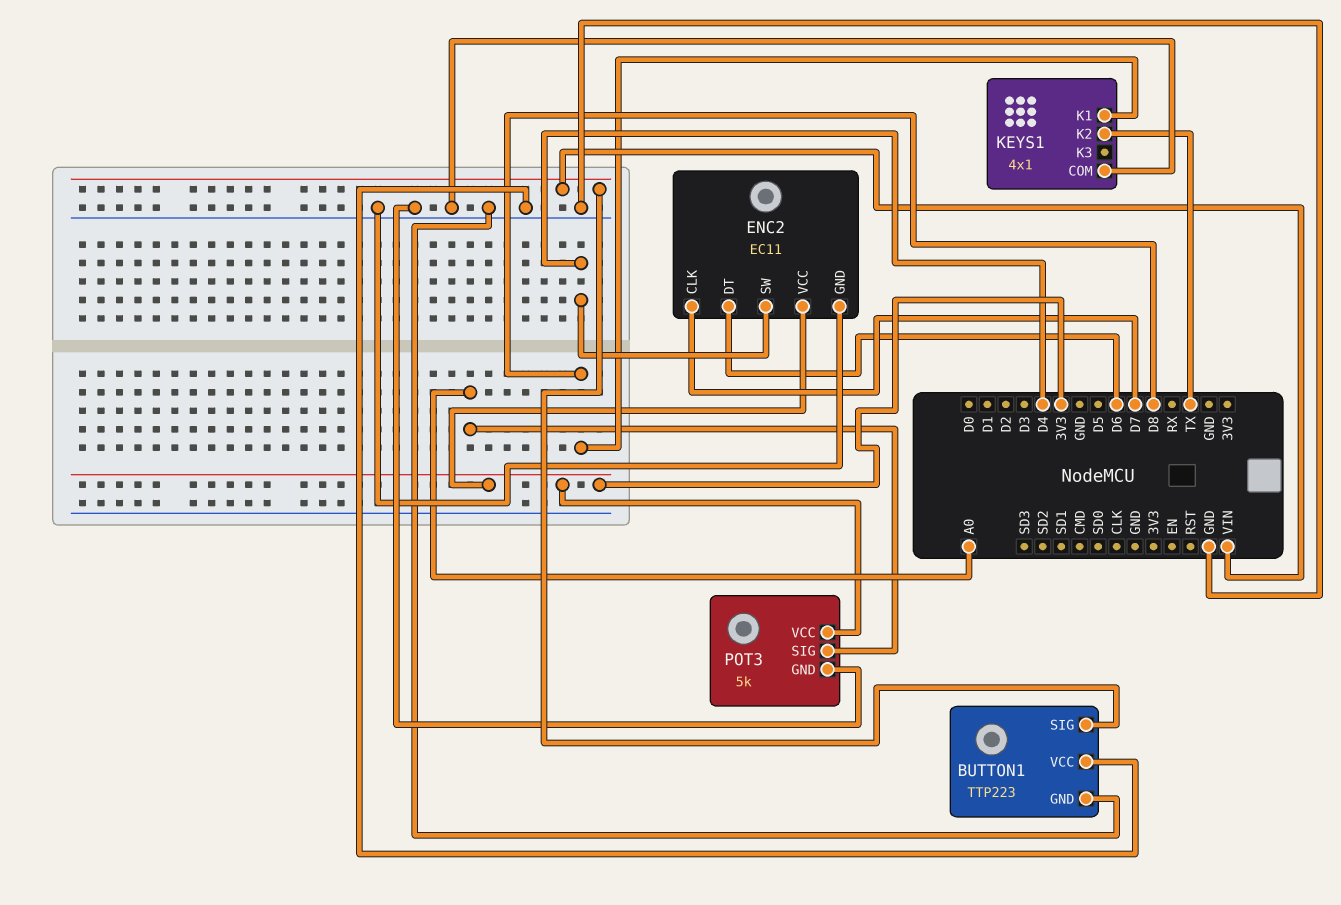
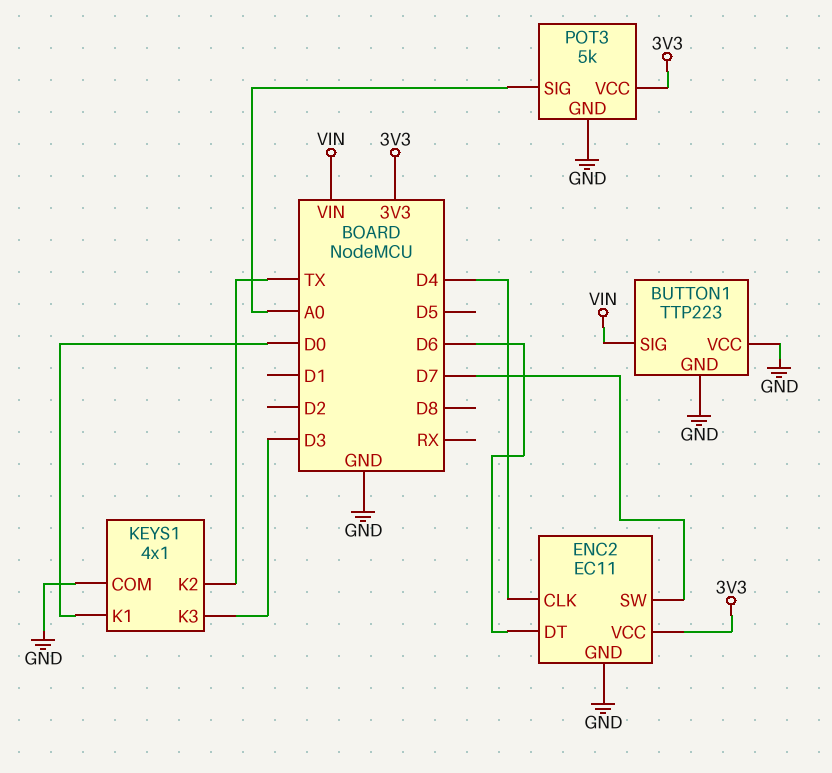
ENC2 pin CLK: D7 -> D4
ENC2 pin SW: D4 -> D7
KEYS1 pin K1: D8 -> D0
KEYS1 pin K3: none -> D3

